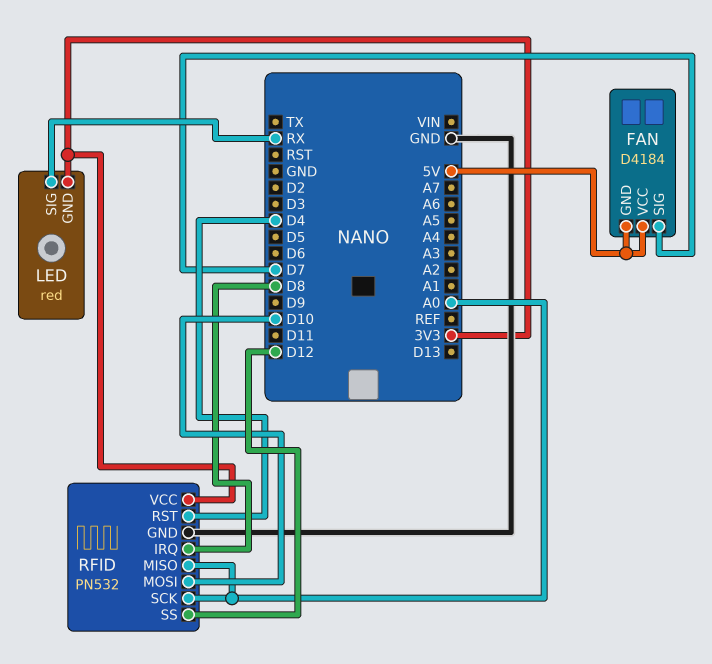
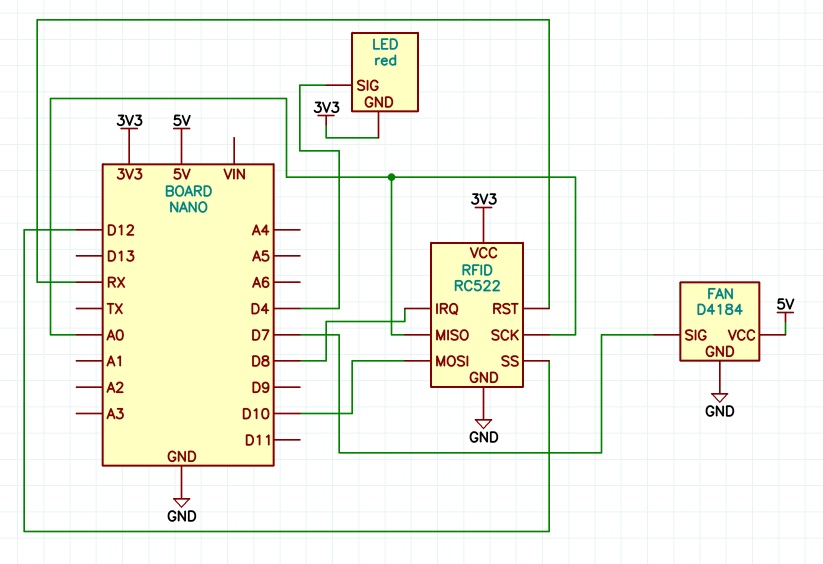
FAN pin GND: 5V -> GND
LED pin SIG: RX -> D4
RFID: PN532 -> RC522
RFID pin RST: D4 -> RX

